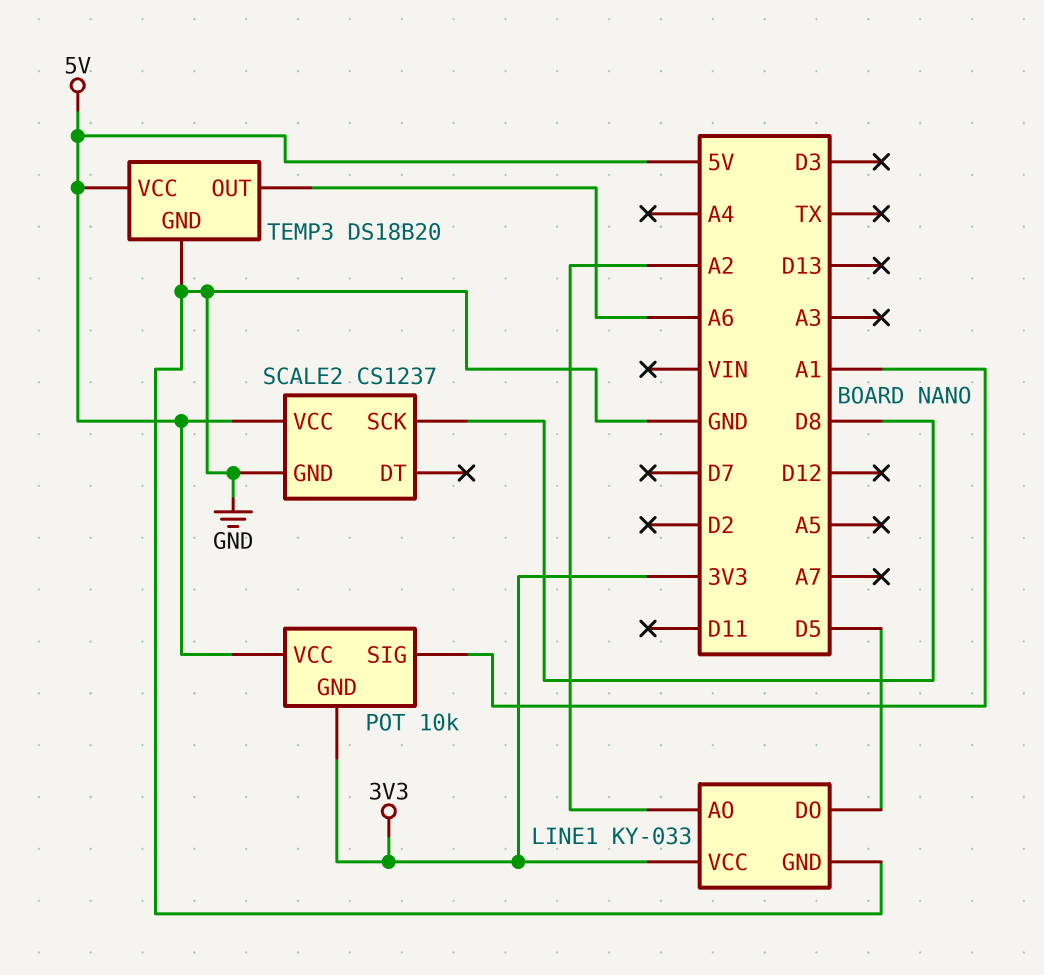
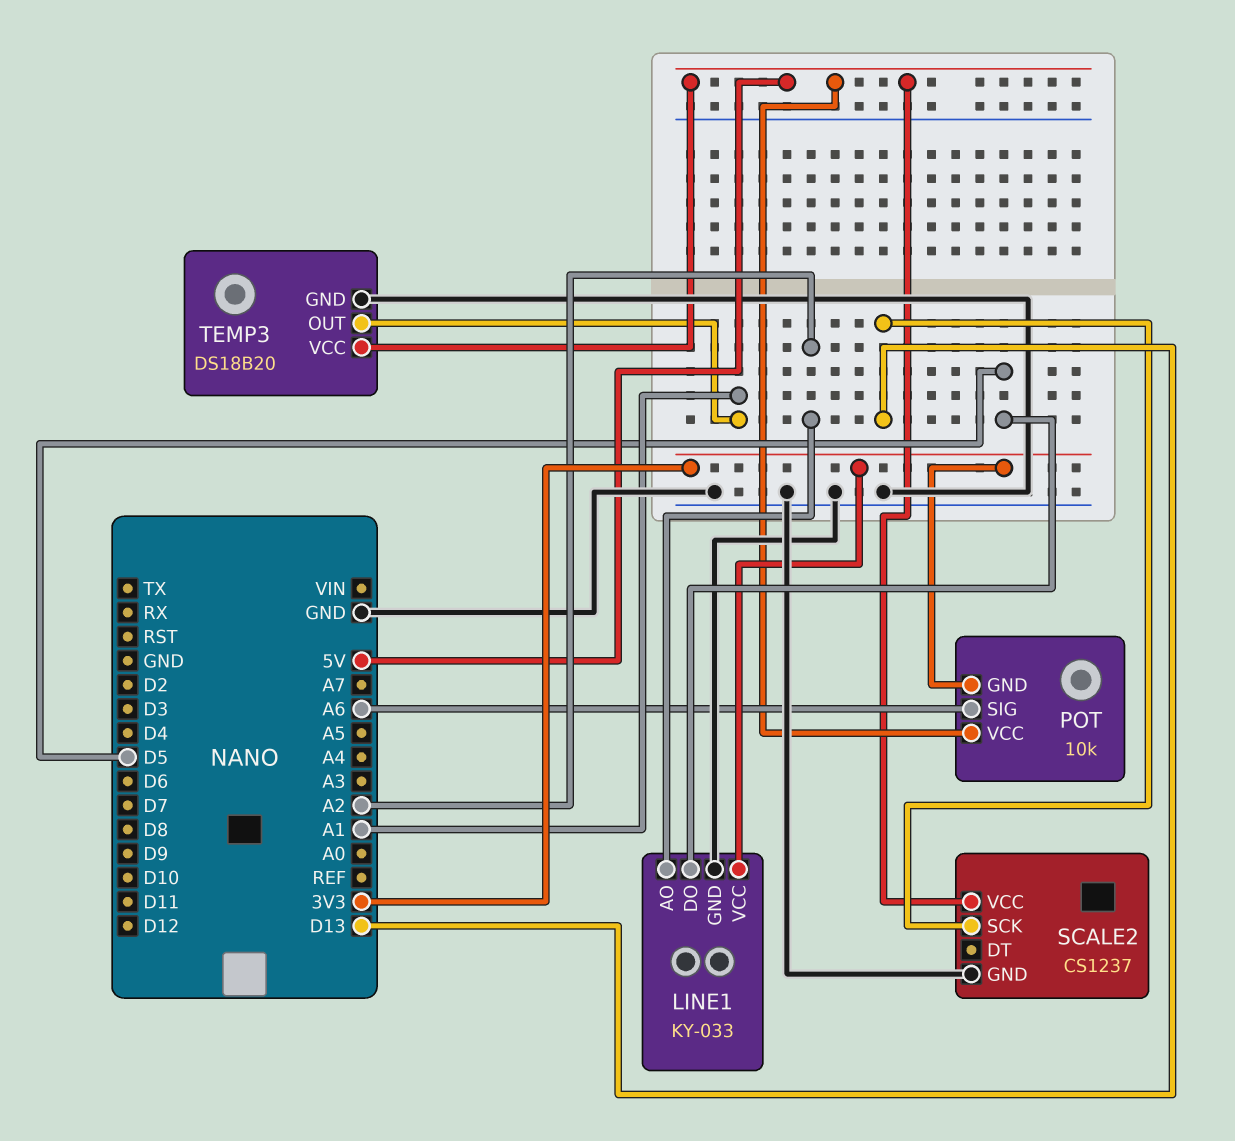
POT pin SIG: A1 -> A6
SCALE2 pin SCK: D8 -> D13
TEMP3 pin OUT: A6 -> A1

